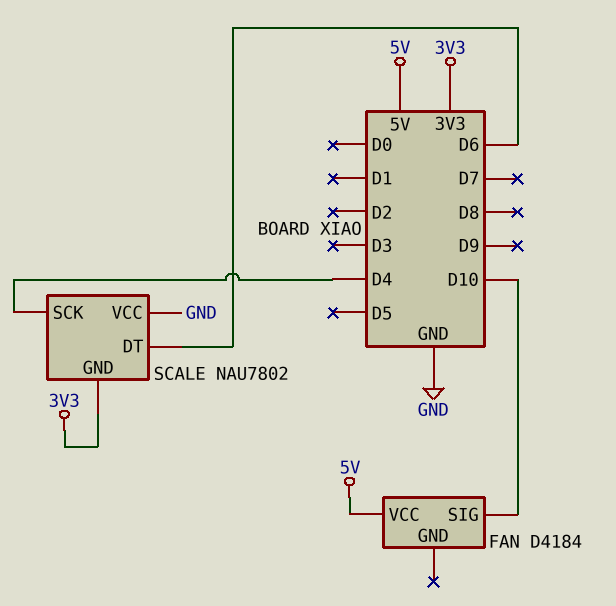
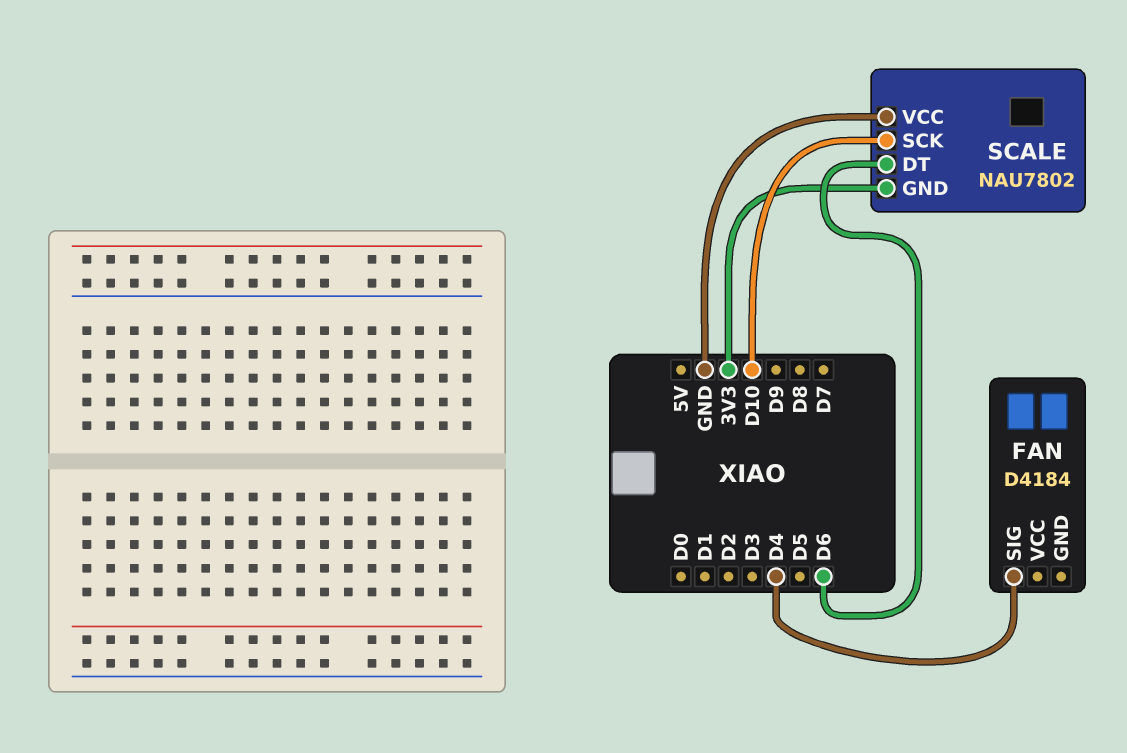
FAN pin SIG: D10 -> D4
FAN pin VCC: 5V -> none
SCALE pin SCK: D4 -> D10

